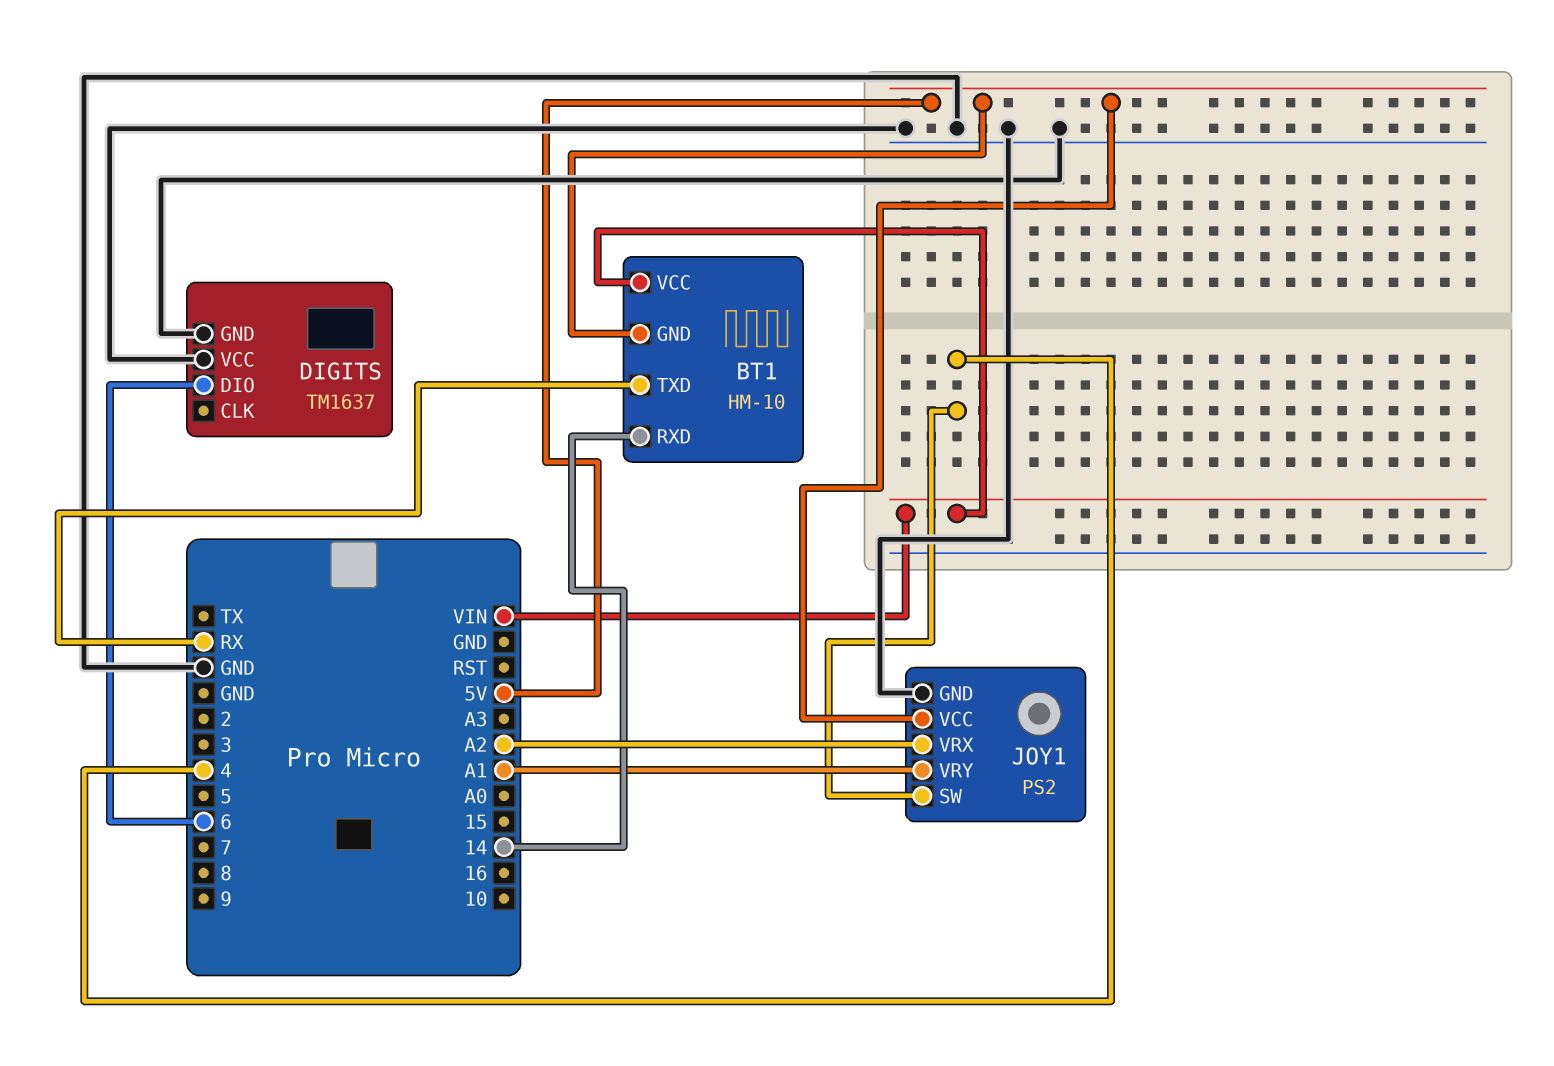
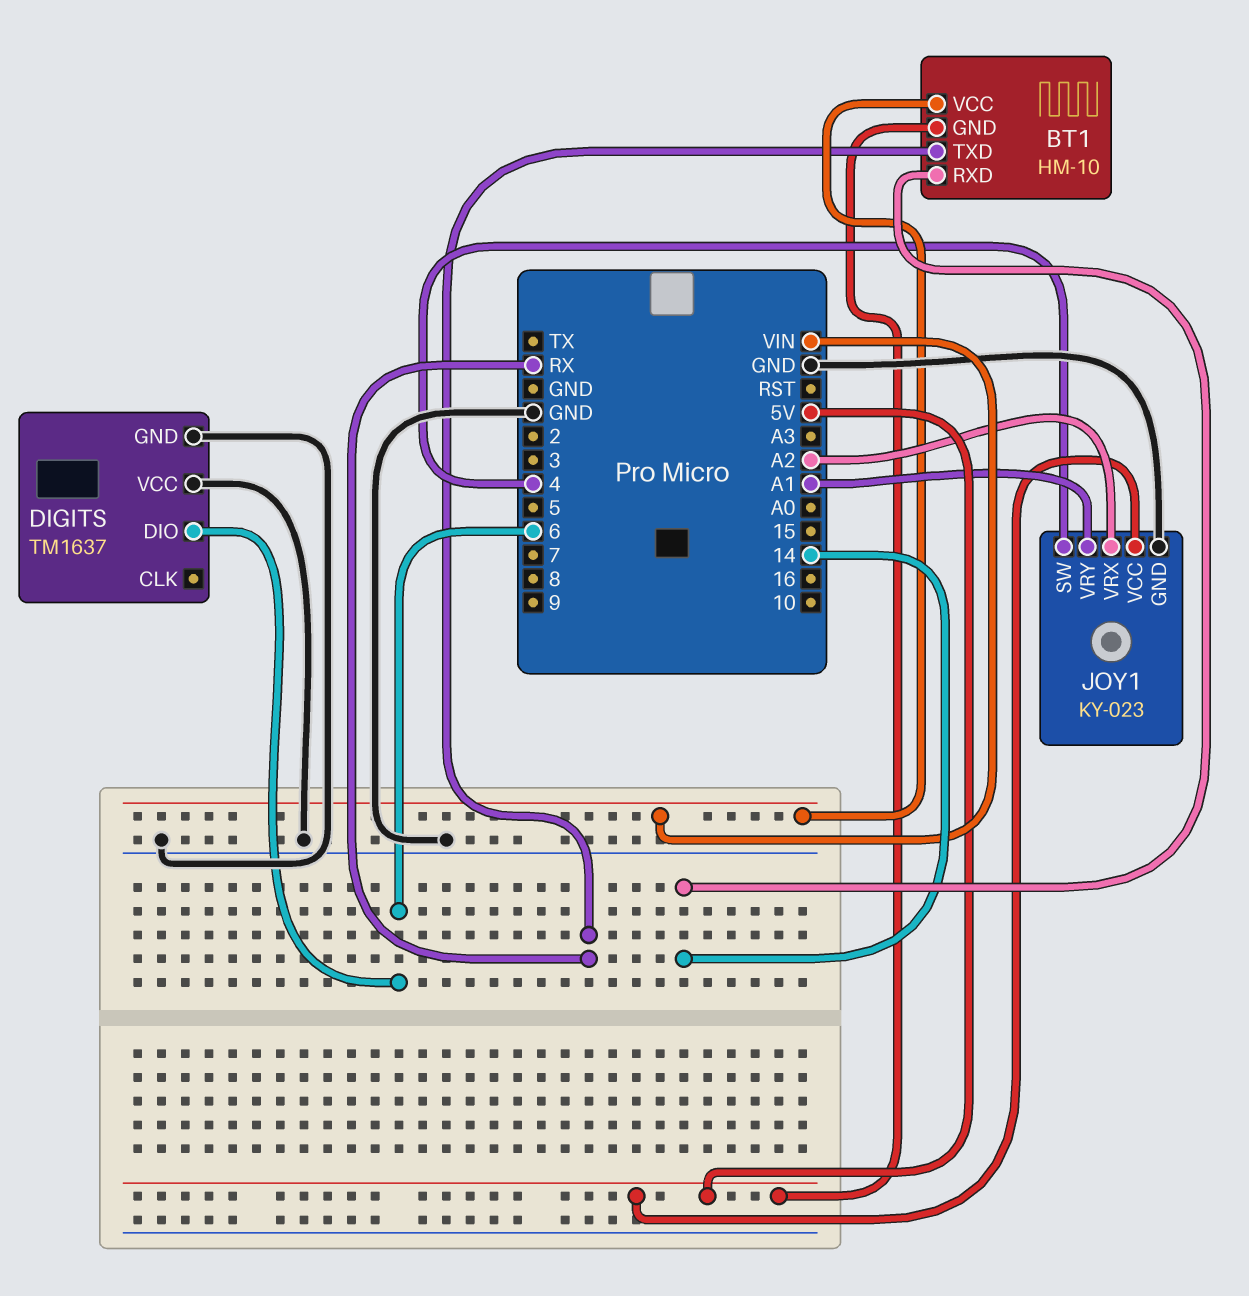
JOY1: PS2 -> KY-023

